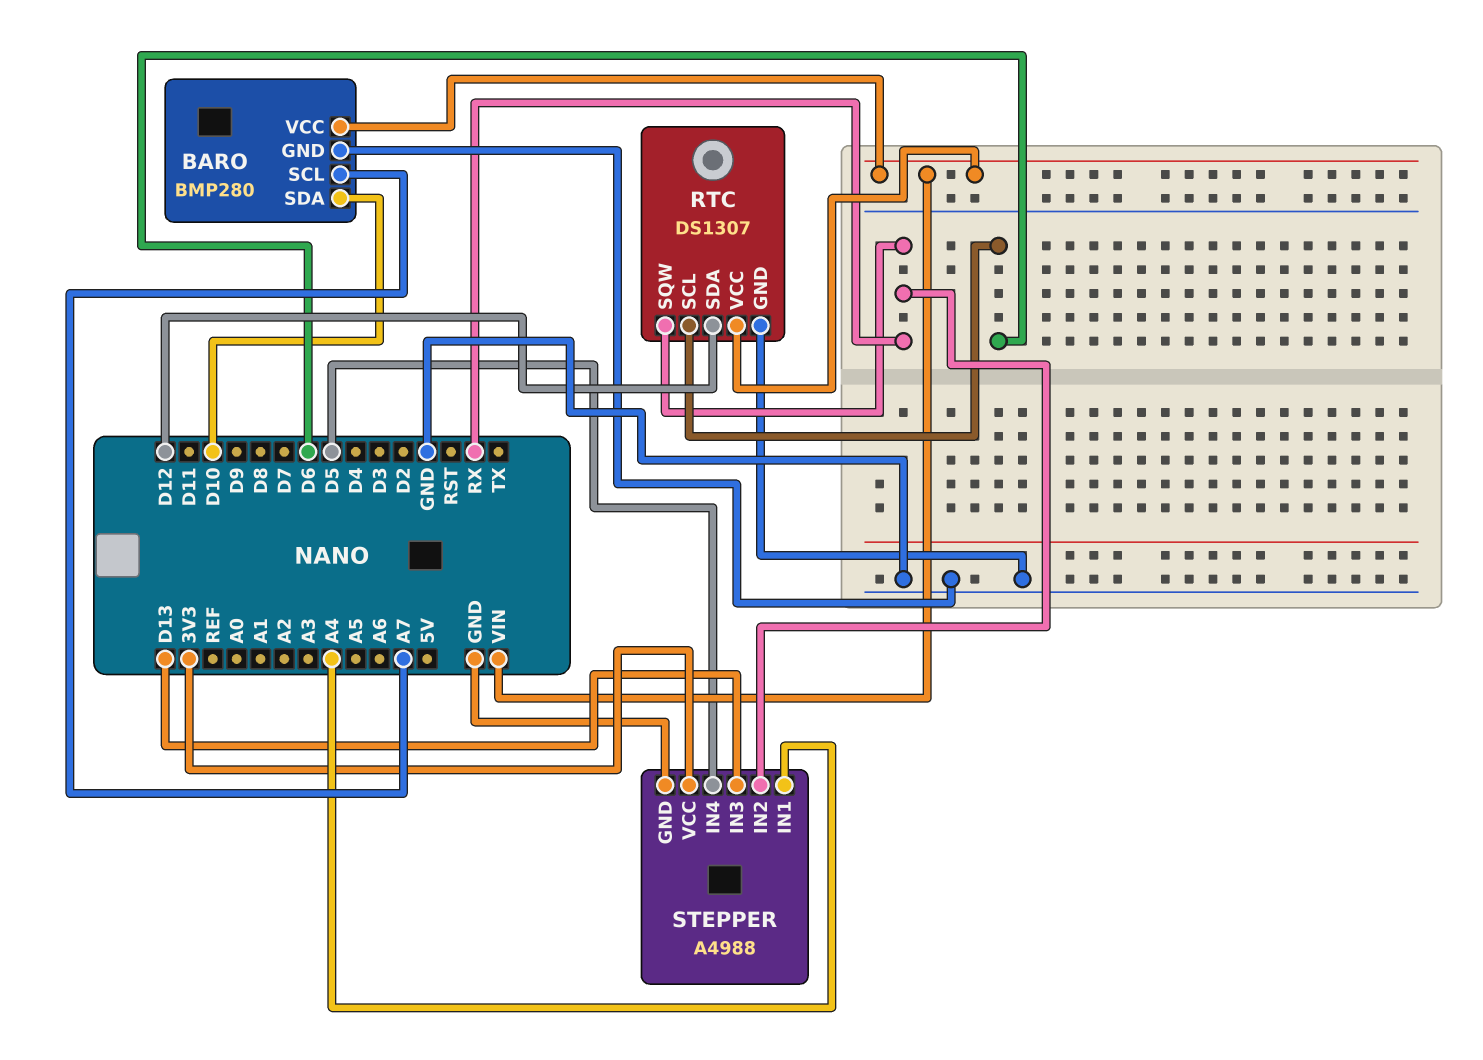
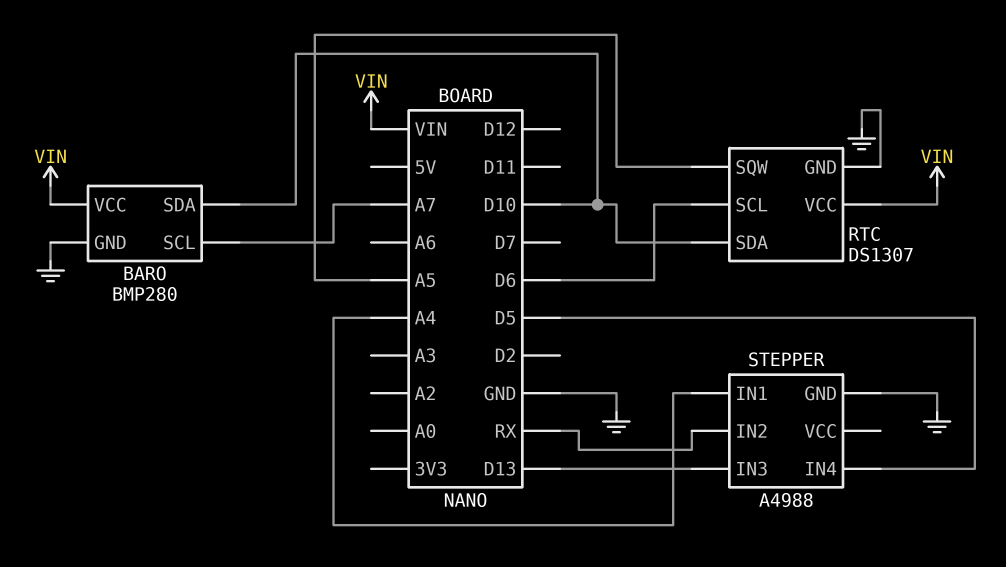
RTC pin SDA: D12 -> D10
RTC pin SQW: RX -> A5
STEPPER pin VCC: 3V3 -> none

